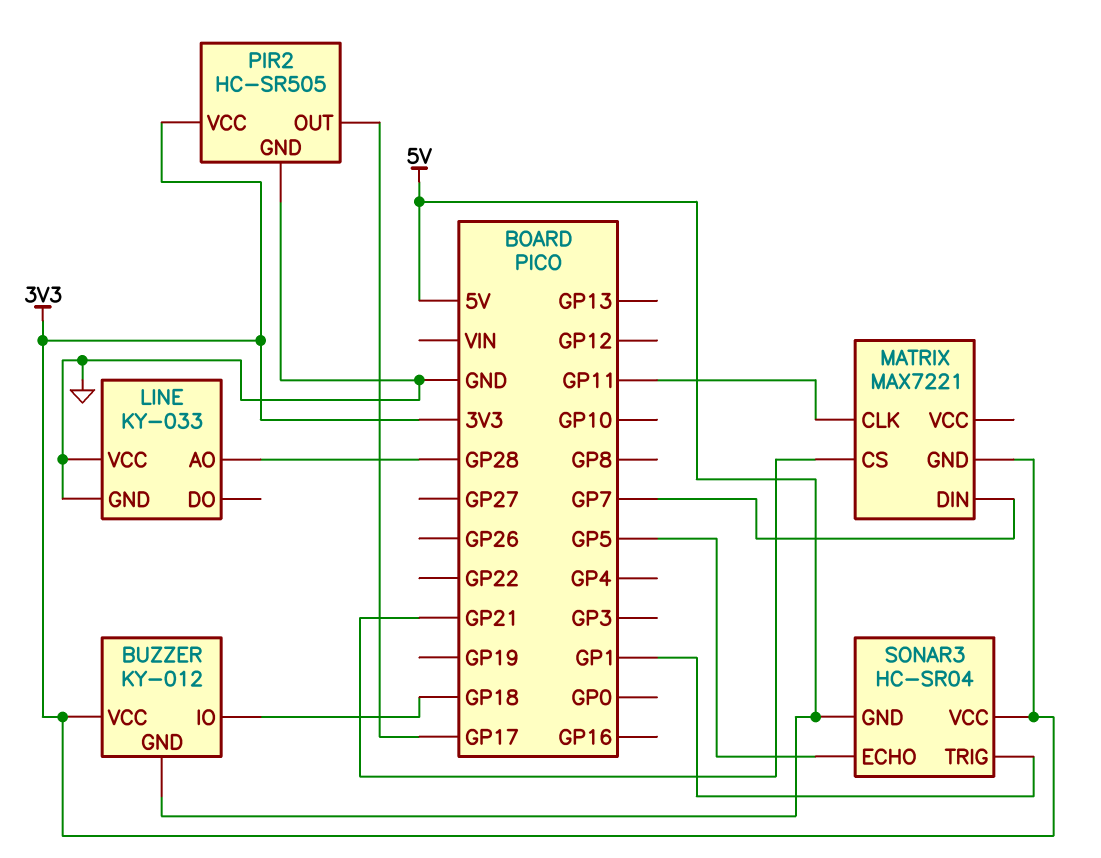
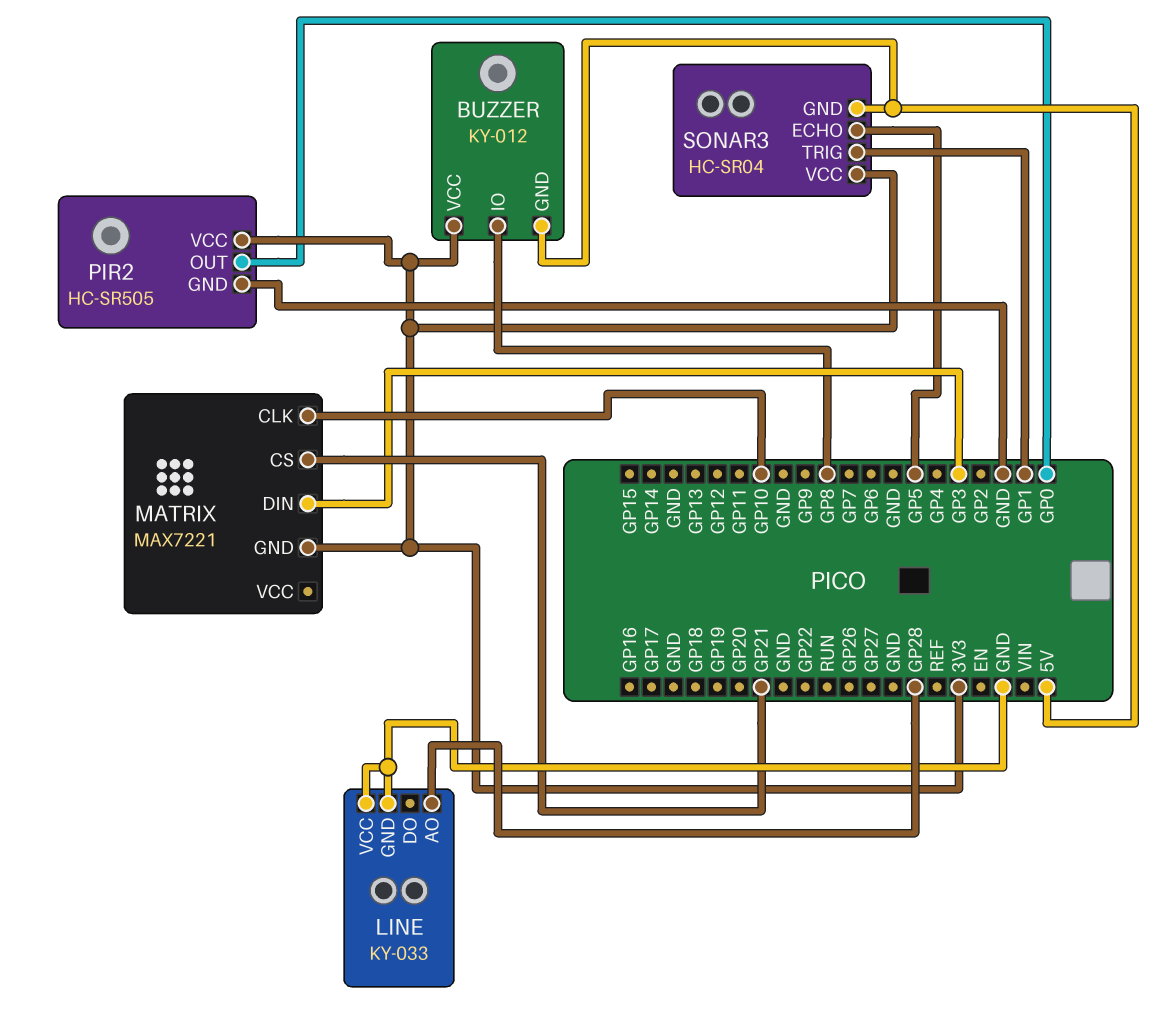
BUZZER pin IO: GP18 -> GP8
MATRIX pin CLK: GP11 -> GP10
MATRIX pin DIN: GP7 -> GP3
PIR2 pin OUT: GP17 -> GP0

